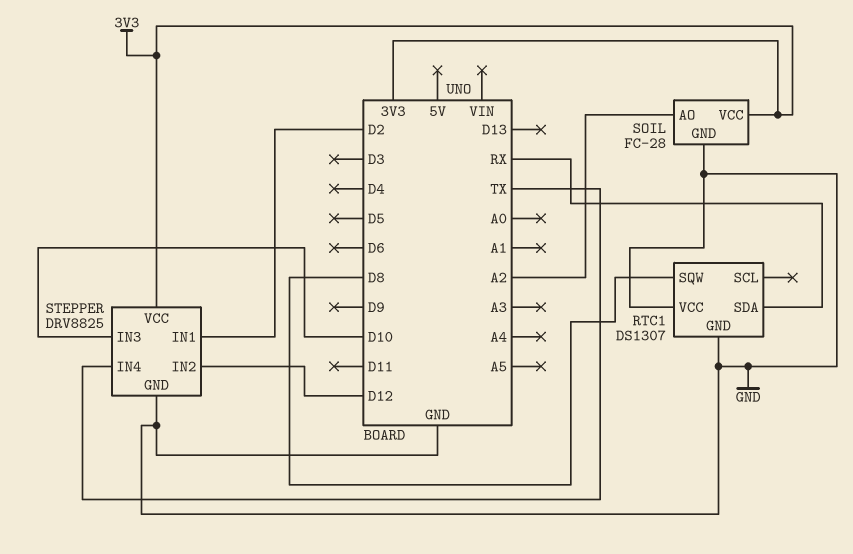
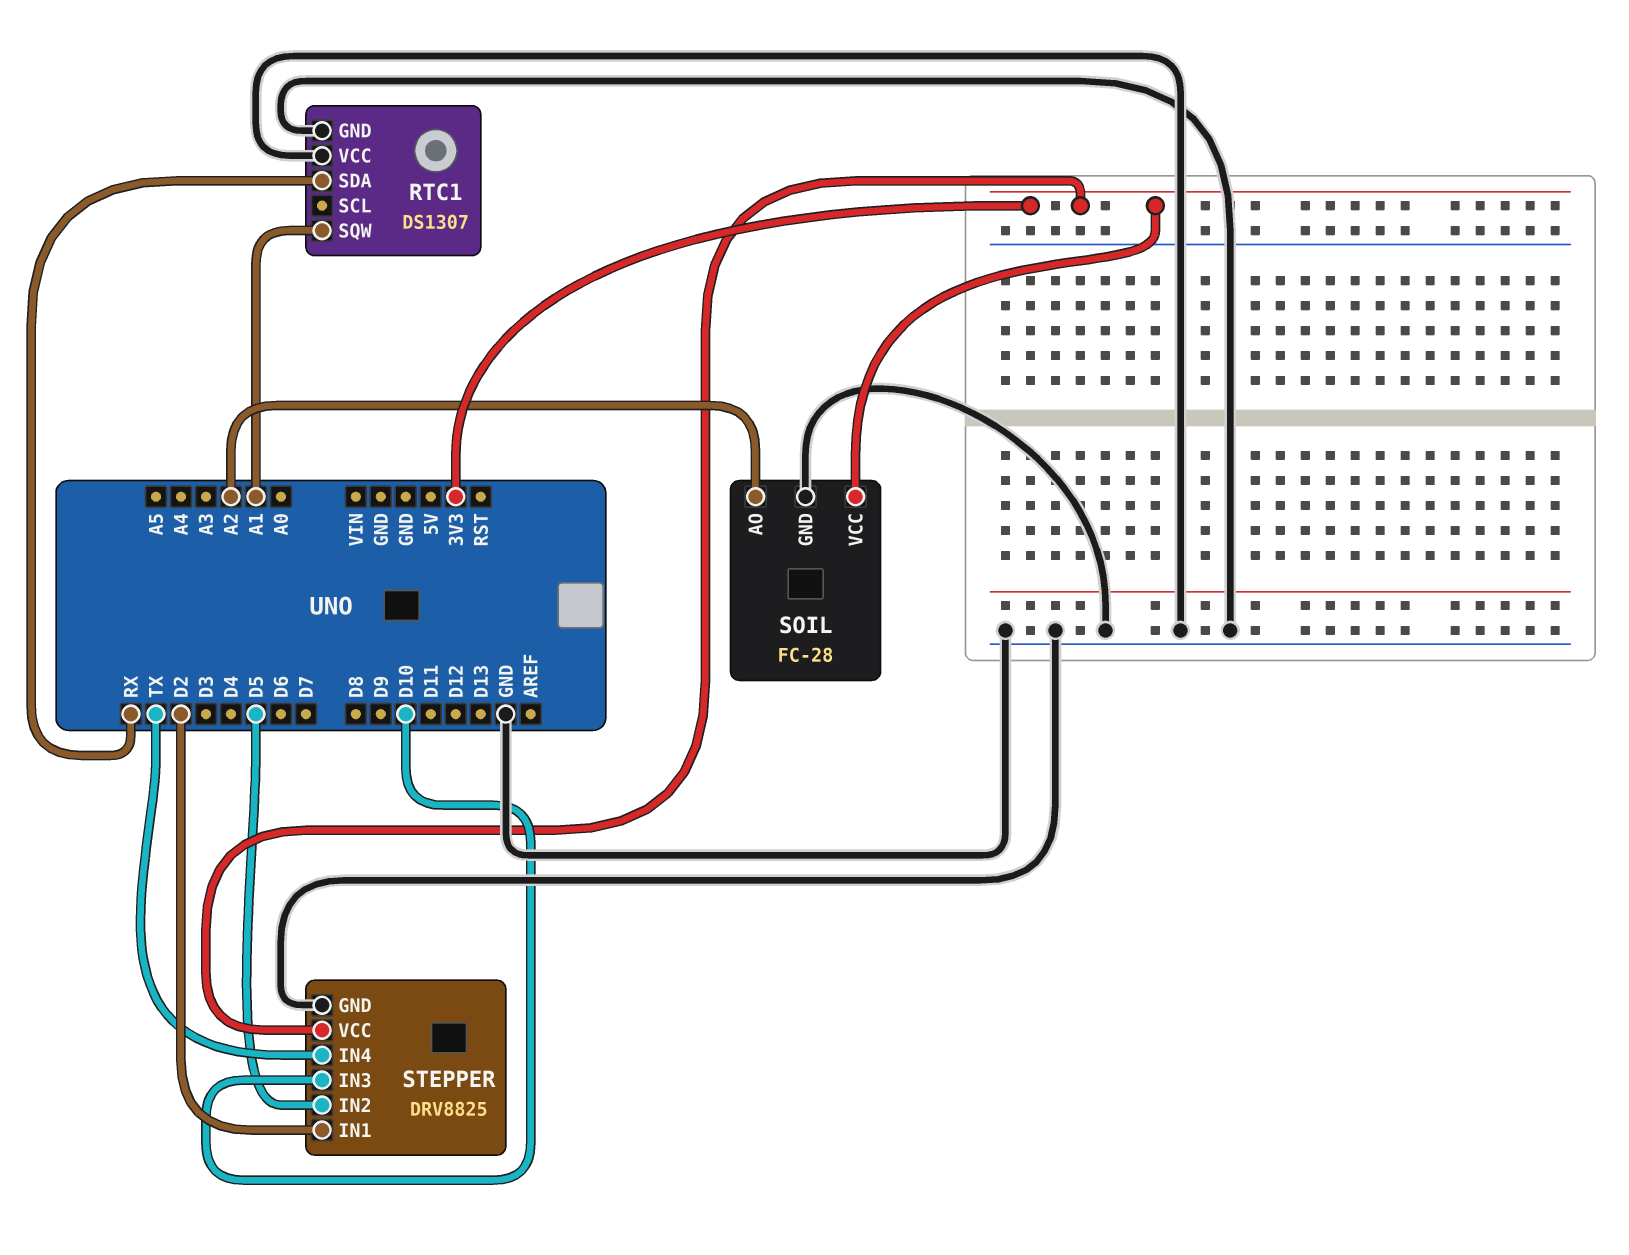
RTC1 pin SQW: D8 -> A1
STEPPER pin IN2: D12 -> D5

